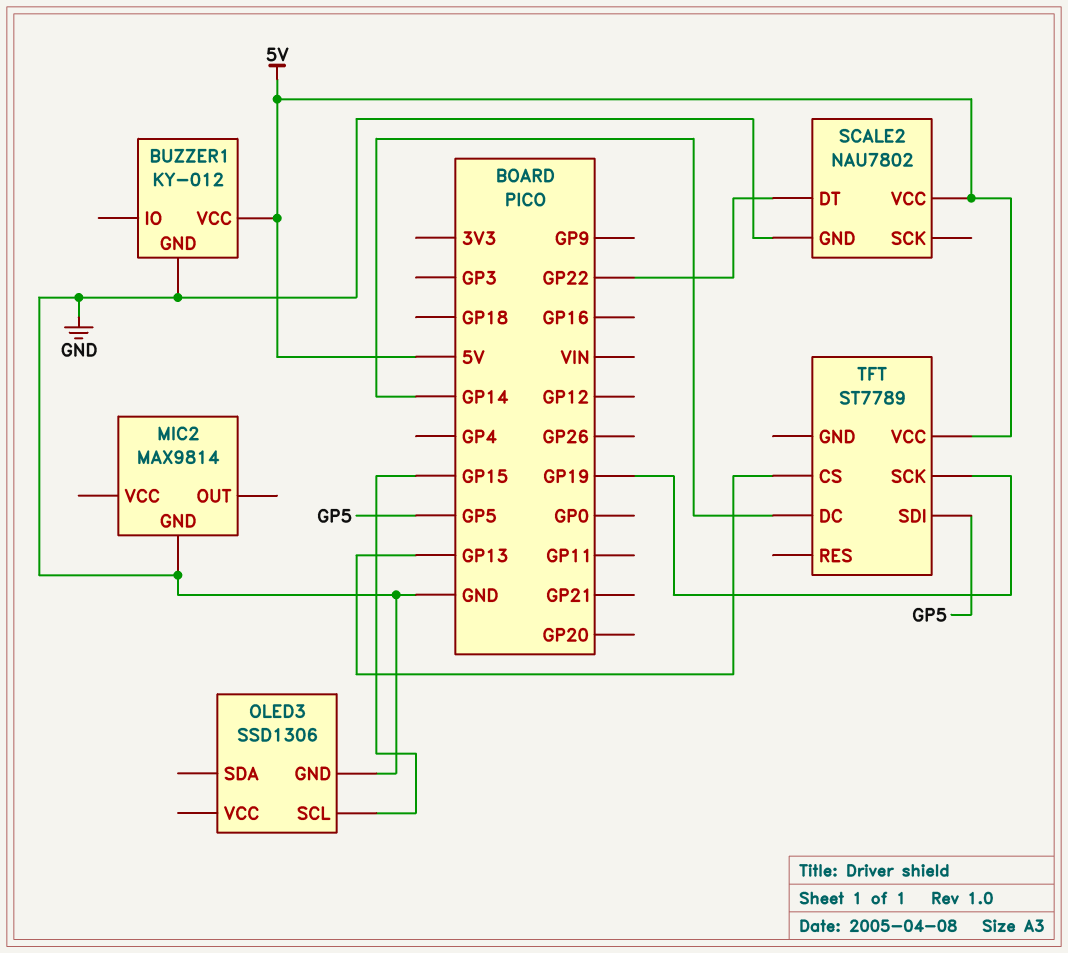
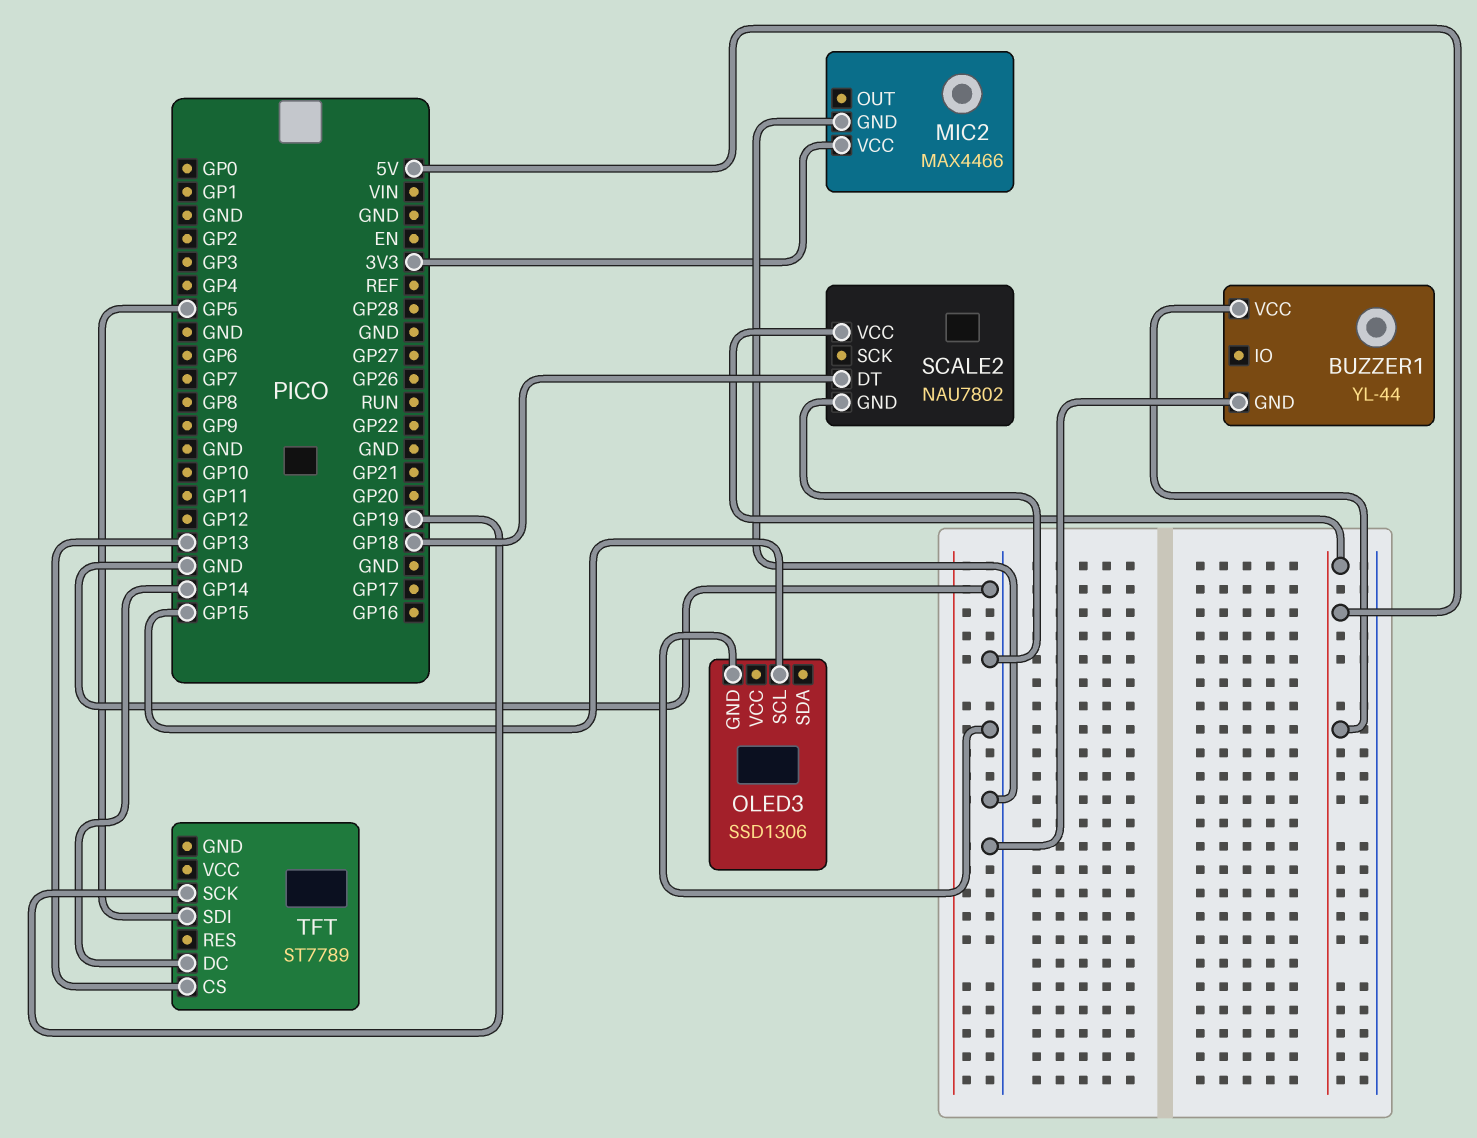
BUZZER1: KY-012 -> YL-44
MIC2: MAX9814 -> MAX4466
MIC2 pin VCC: none -> 3V3
SCALE2 pin DT: GP22 -> GP18
TFT pin VCC: 5V -> none

